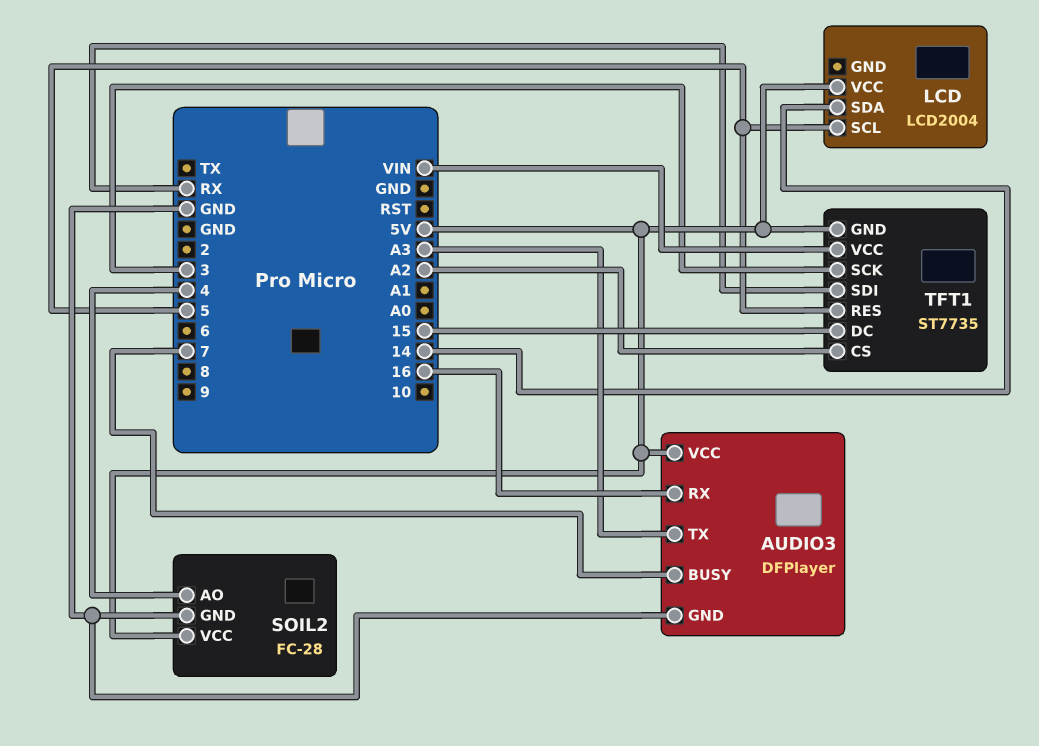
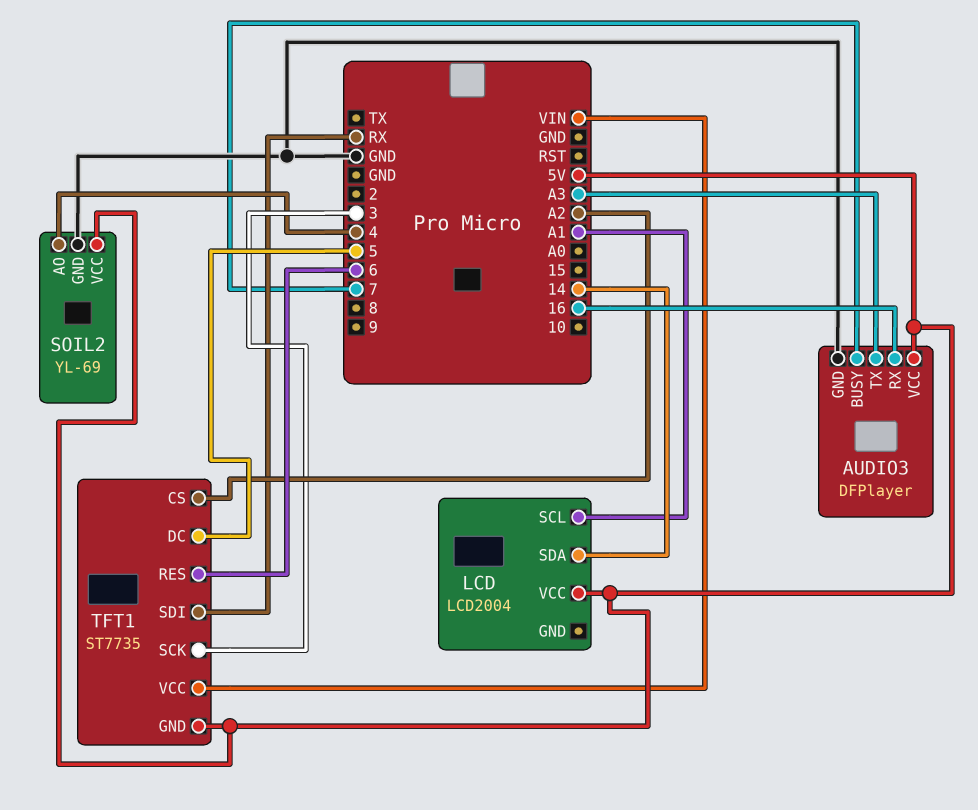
LCD pin SCL: 5 -> A1
SOIL2: FC-28 -> YL-69
TFT1 pin DC: 15 -> 5
TFT1 pin RES: 5 -> 6

